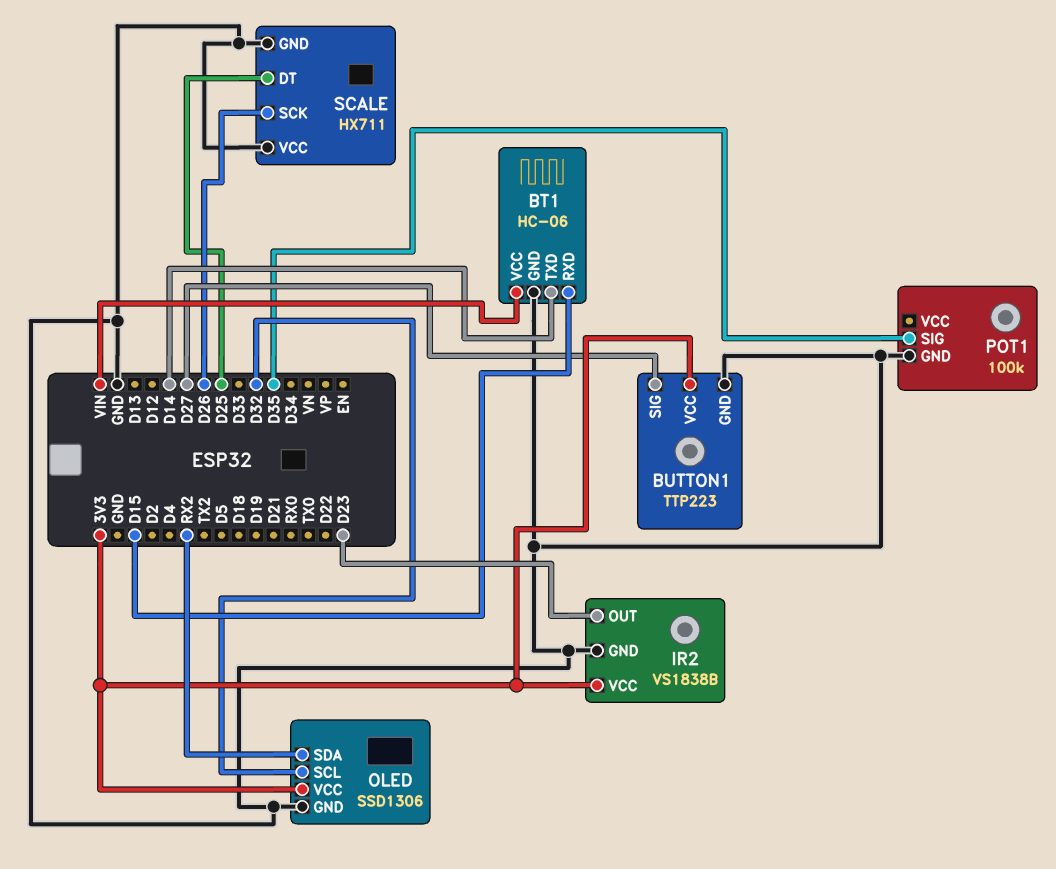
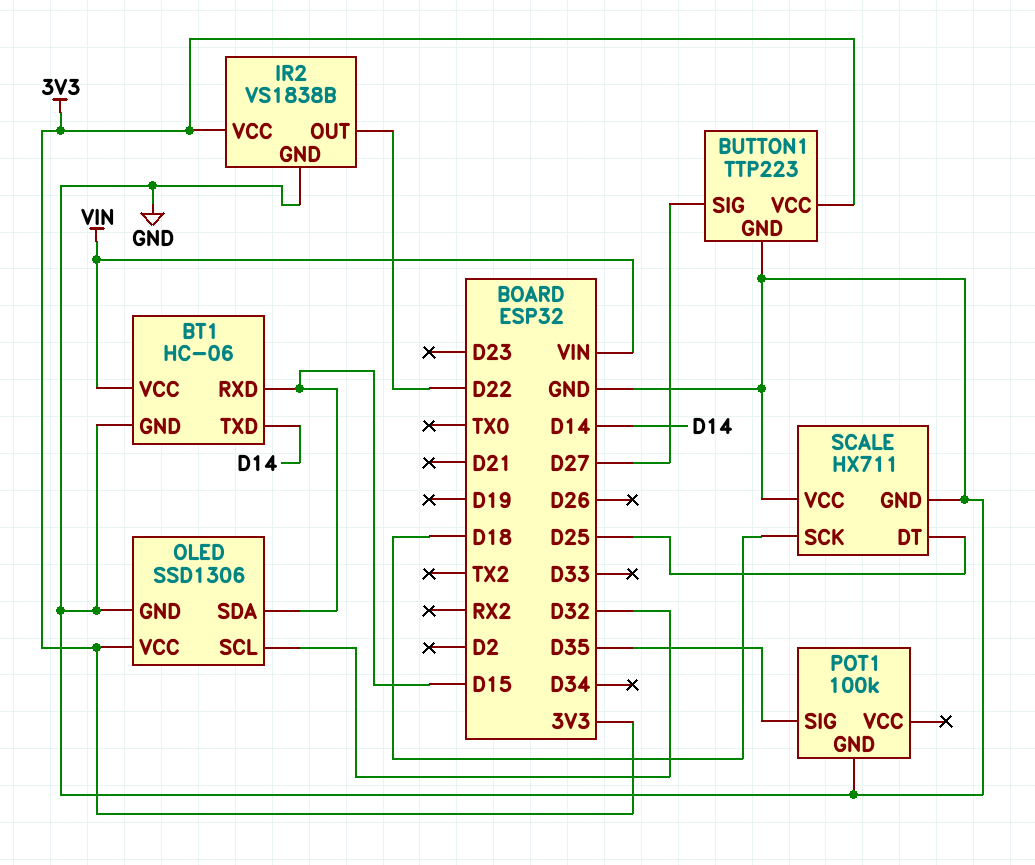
IR2 pin OUT: D23 -> D22
OLED pin SDA: RX2 -> D15
SCALE pin SCK: D26 -> D18

